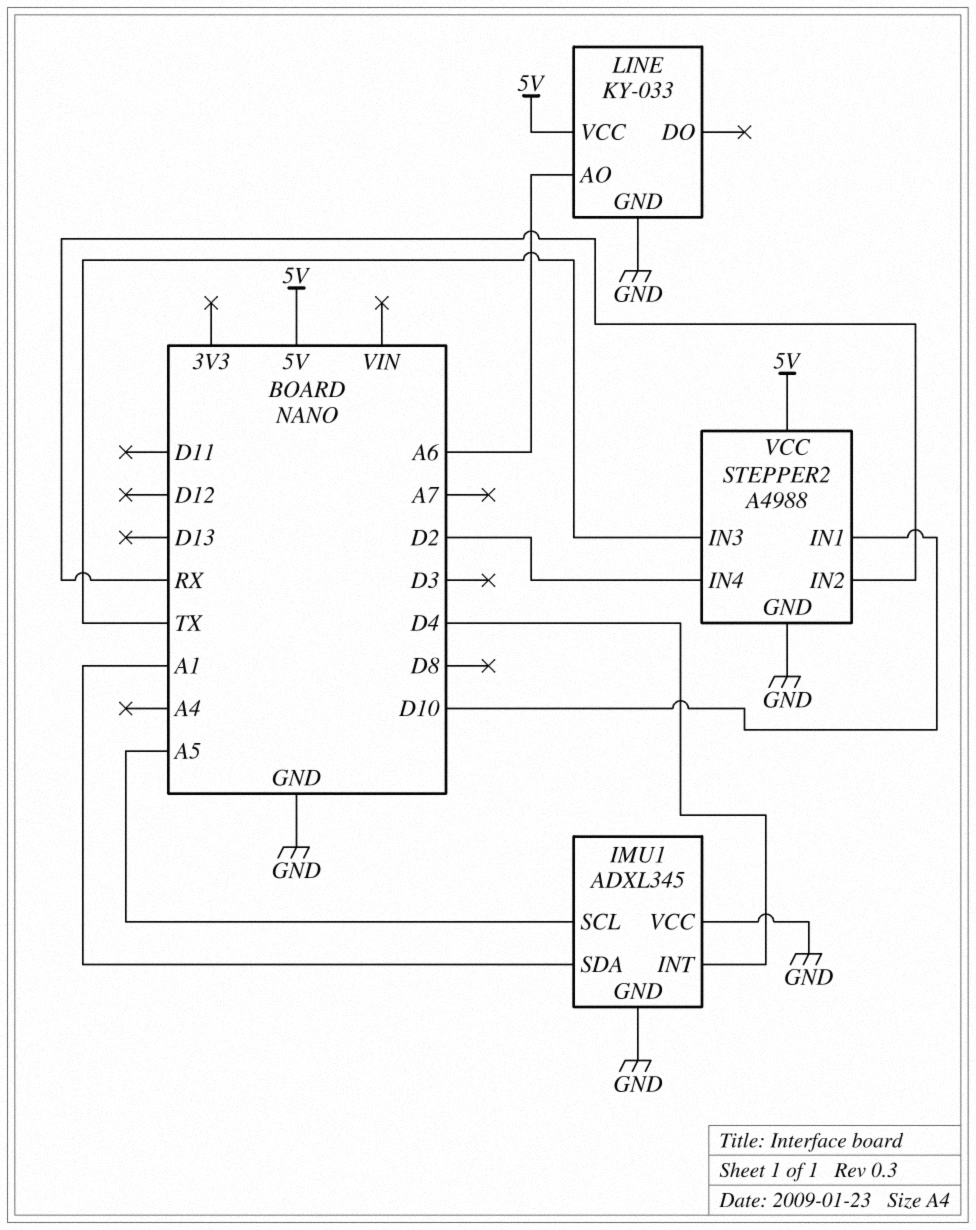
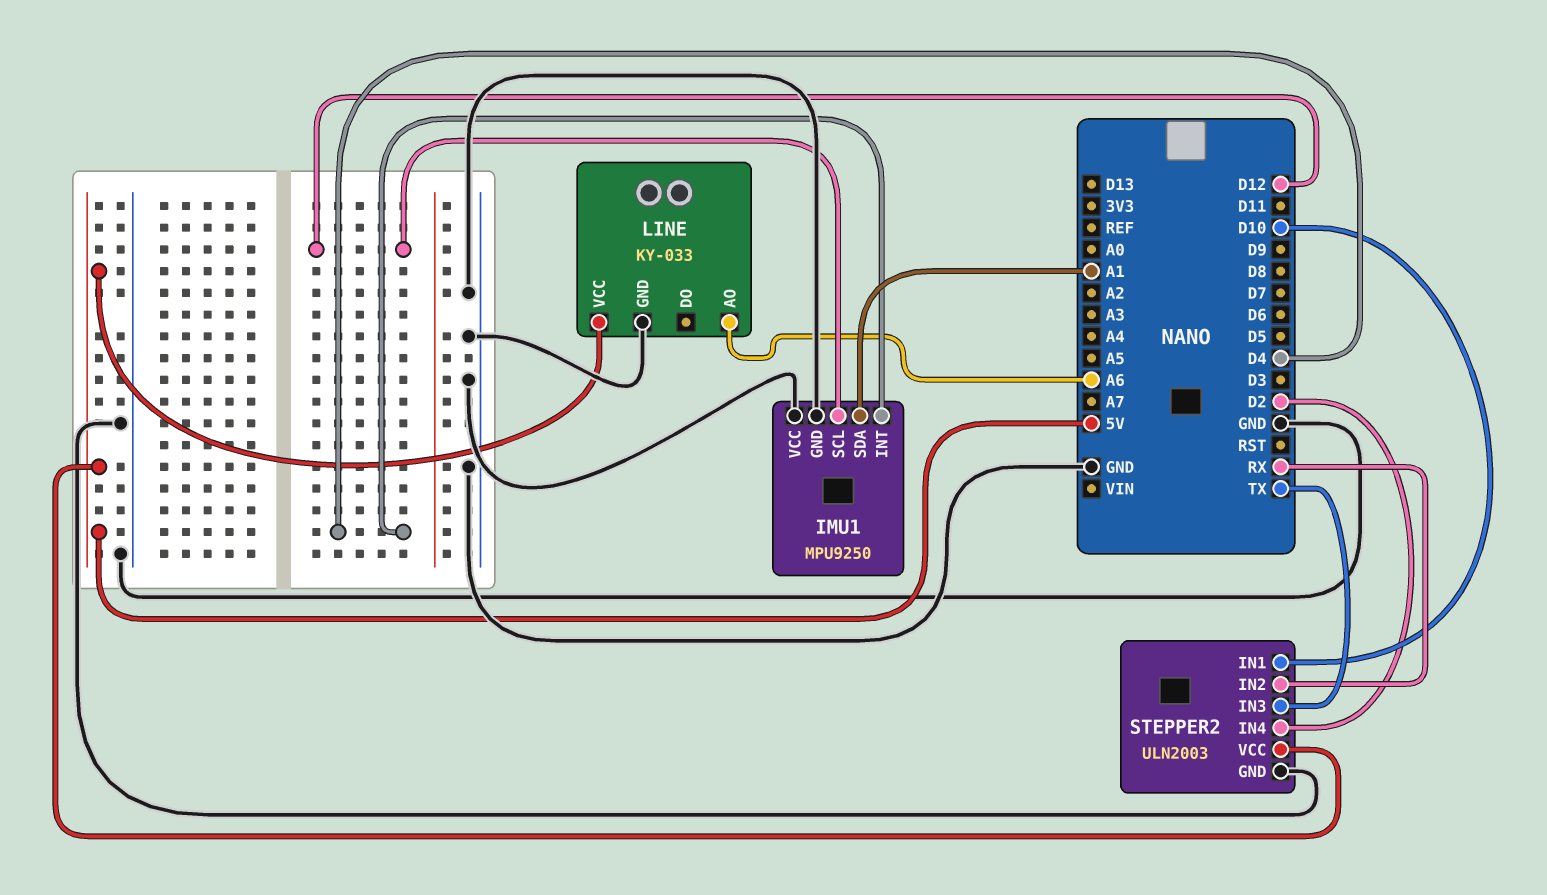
IMU1: ADXL345 -> MPU9250
IMU1 pin SCL: A5 -> D12
STEPPER2: A4988 -> ULN2003

